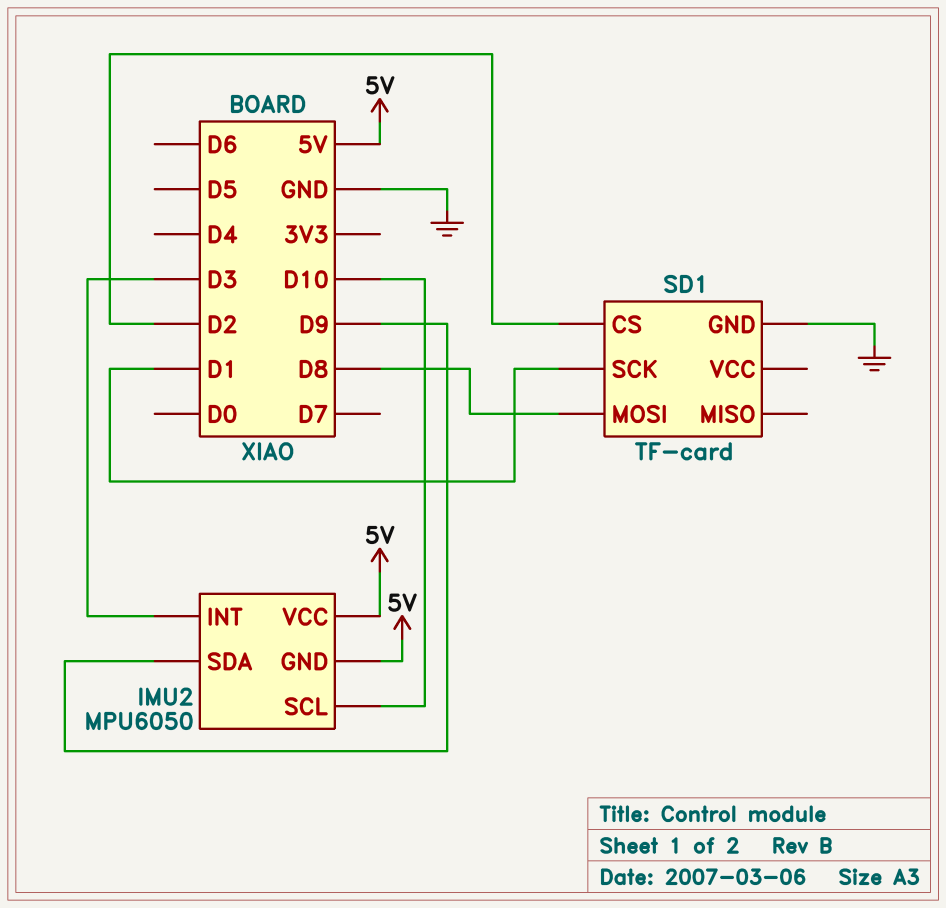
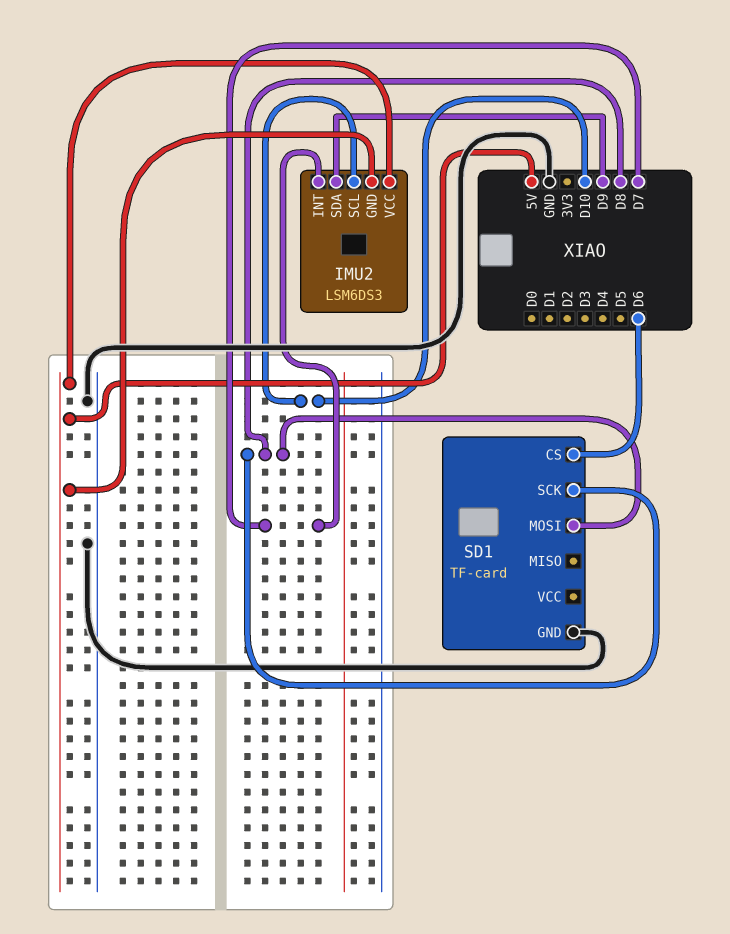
IMU2: MPU6050 -> LSM6DS3
IMU2 pin INT: D3 -> D7
SD1 pin CS: D2 -> D6
SD1 pin SCK: D1 -> D8

